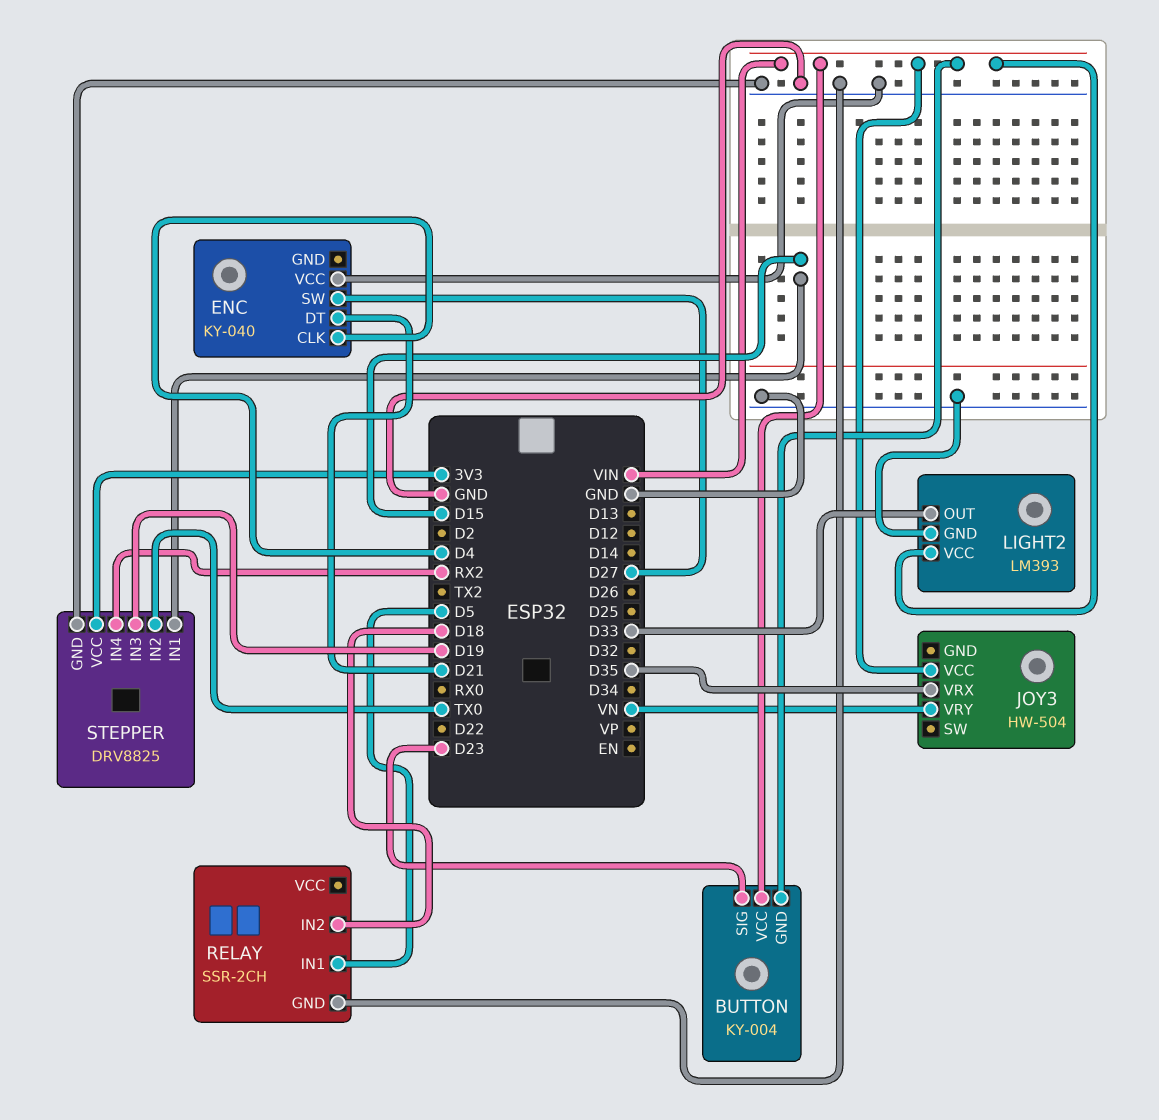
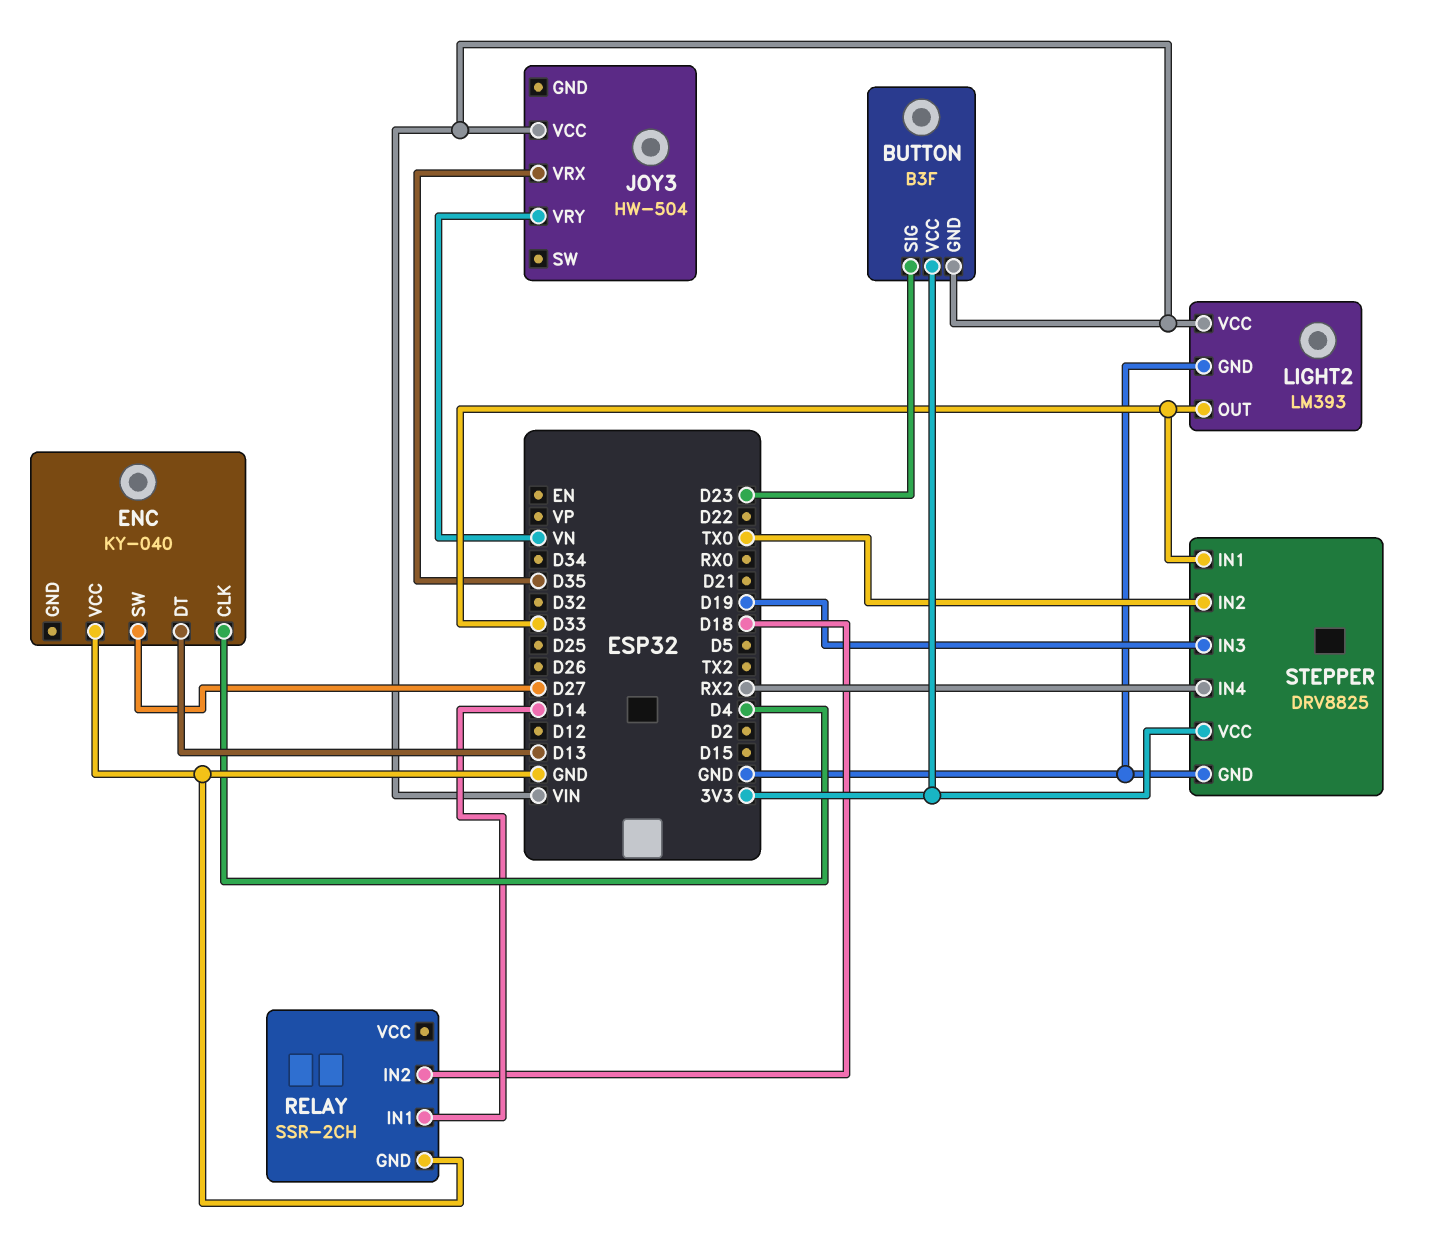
BUTTON: KY-004 -> B3F
BUTTON pin VCC: VIN -> 3V3
ENC pin DT: D21 -> D13
RELAY pin IN1: D5 -> D14
STEPPER pin IN1: D15 -> D33

